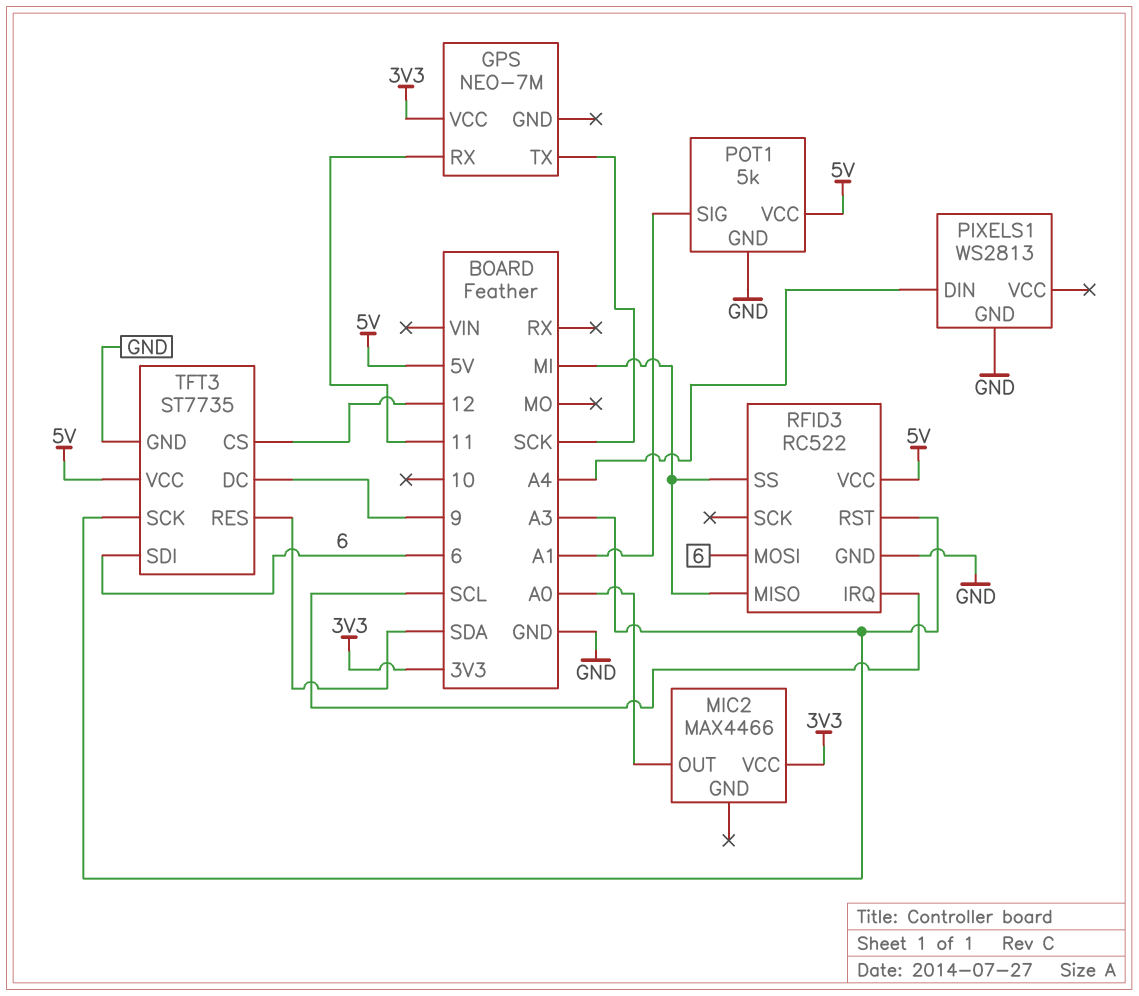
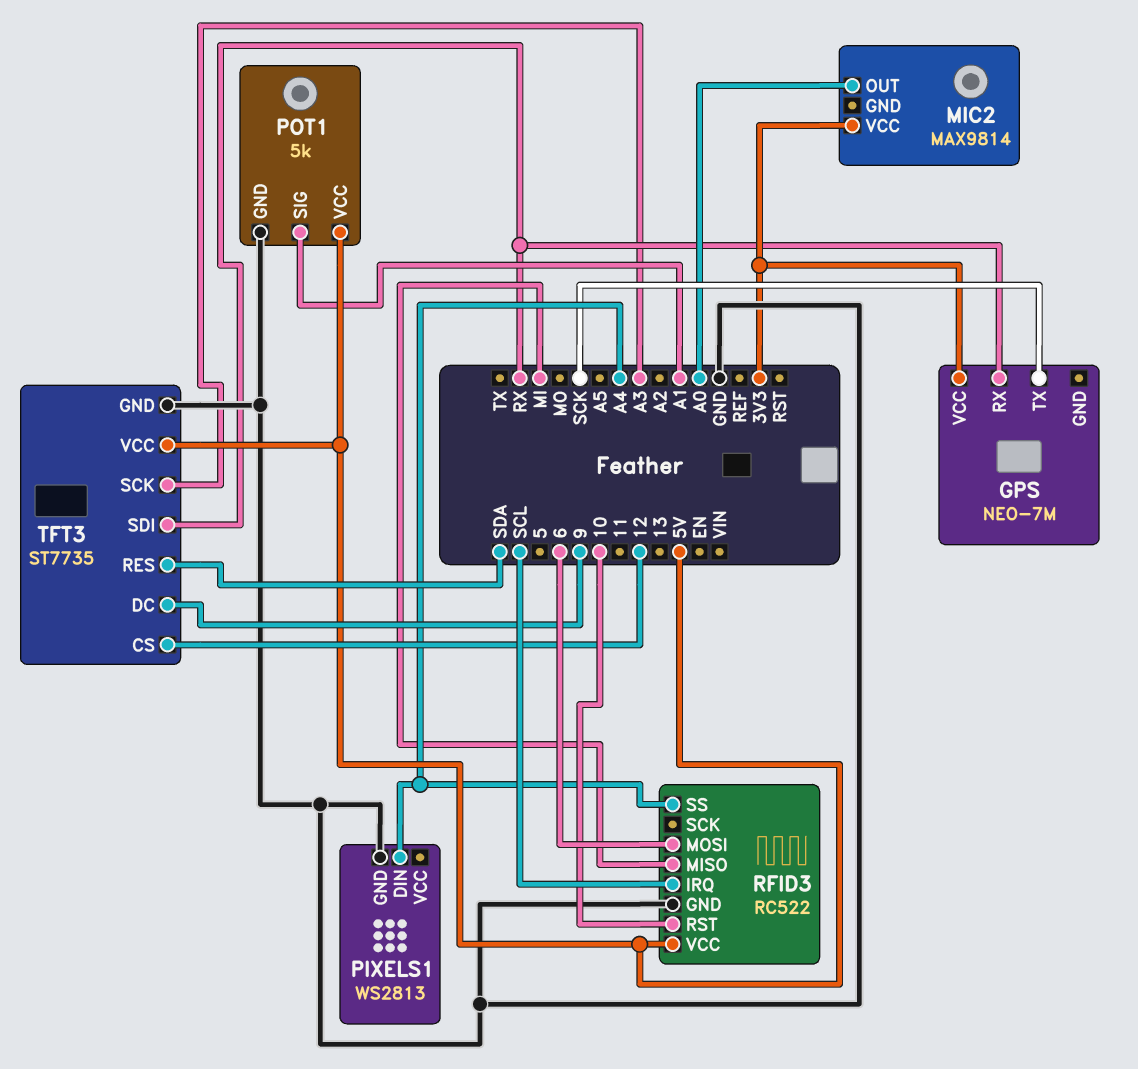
GPS pin RX: 11 -> RX
MIC2: MAX4466 -> MAX9814
RFID3 pin RST: A3 -> 10
RFID3 pin SS: MI -> A4
TFT3 pin SDI: 6 -> RX

